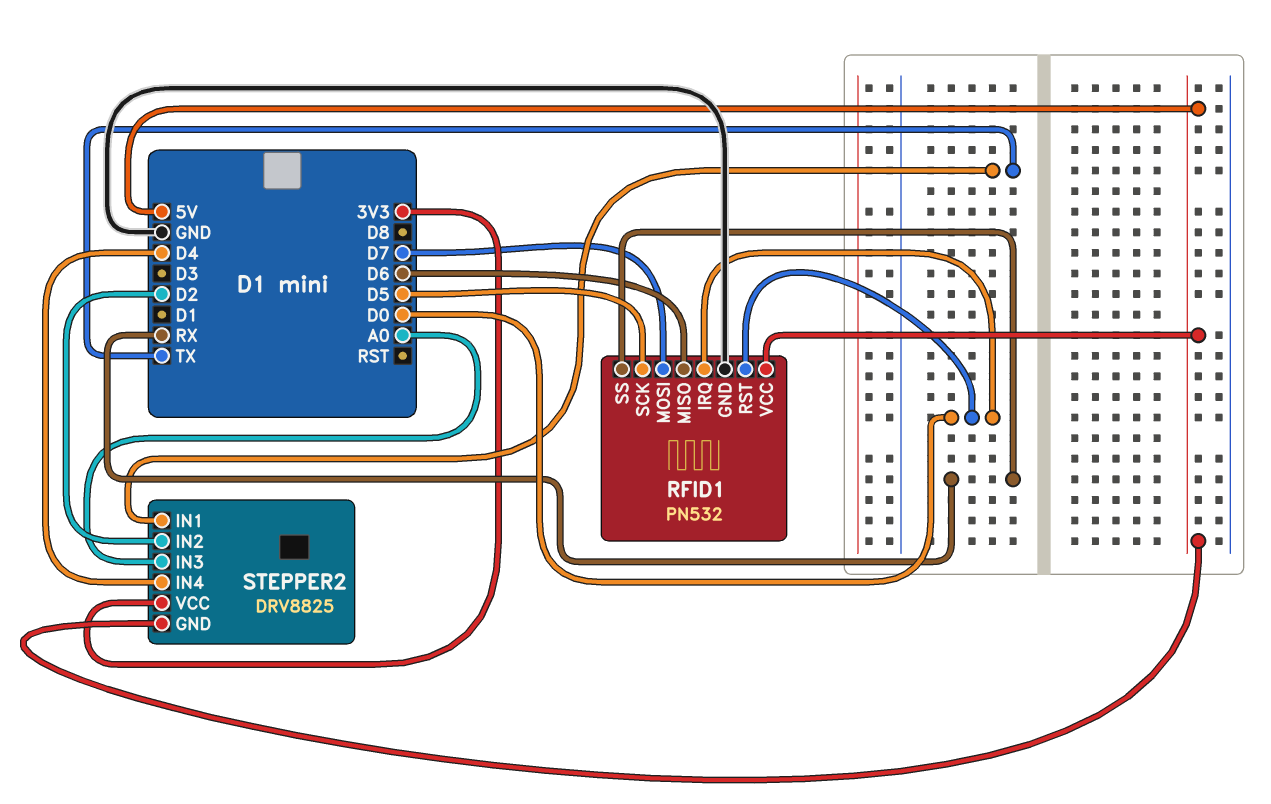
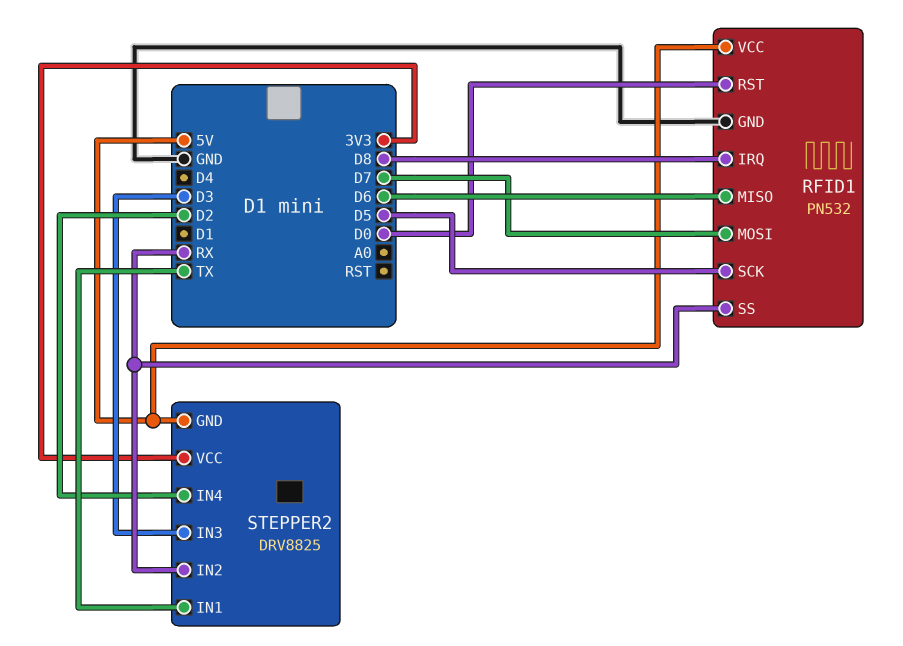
RFID1 pin IRQ: D0 -> D8
STEPPER2 pin IN2: D2 -> RX
STEPPER2 pin IN3: A0 -> D3
STEPPER2 pin IN4: D4 -> D2

